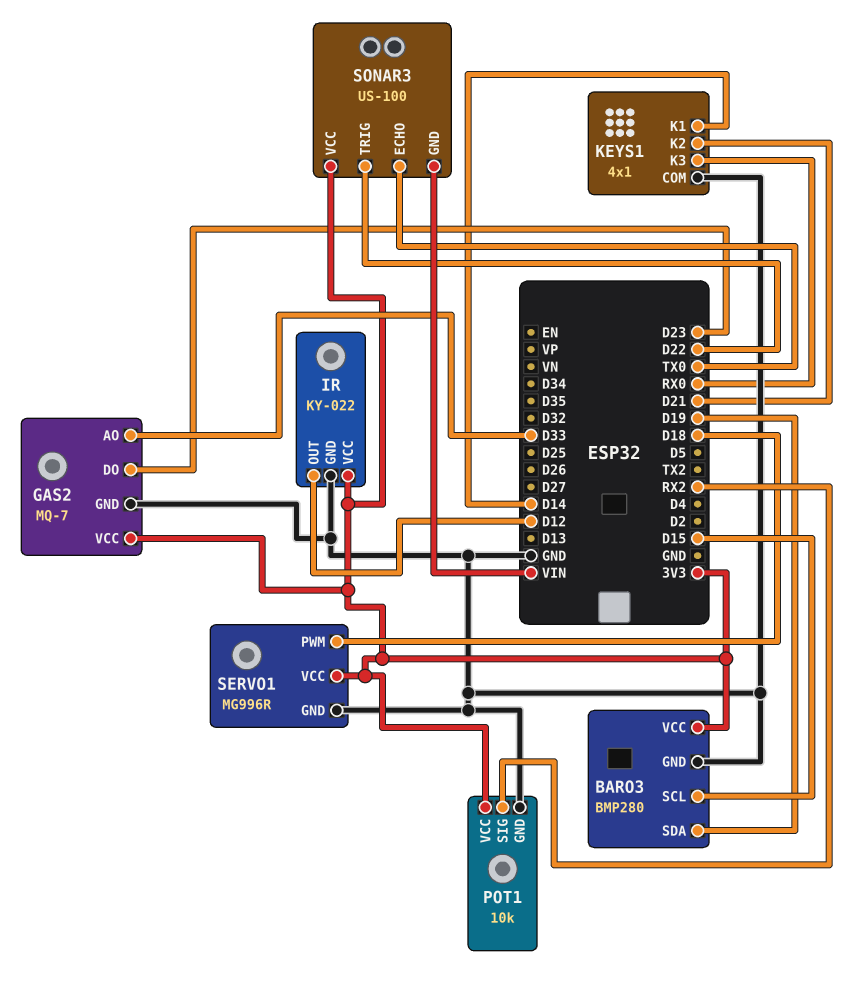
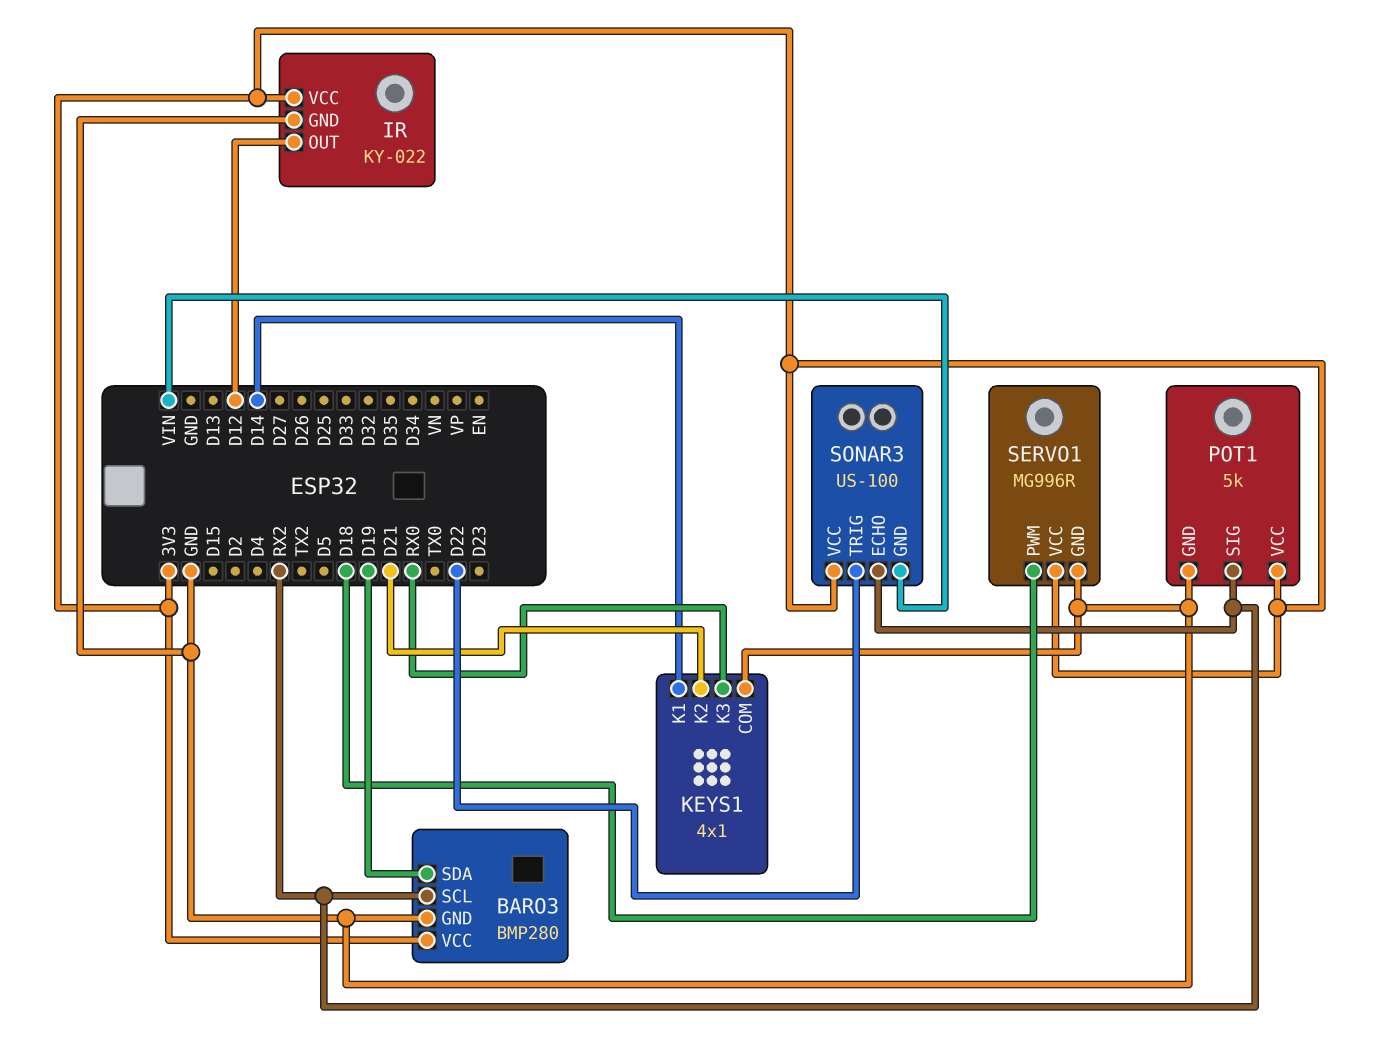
BARO3 pin SCL: D15 -> RX2
GAS2: MQ-7 -> none
GAS2 pin AO: D33 -> none
GAS2 pin DO: D23 -> none
GAS2 pin GND: GND -> none
GAS2 pin VCC: 3V3 -> none
POT1: 10k -> 5k
SONAR3 pin ECHO: TX0 -> RX2

